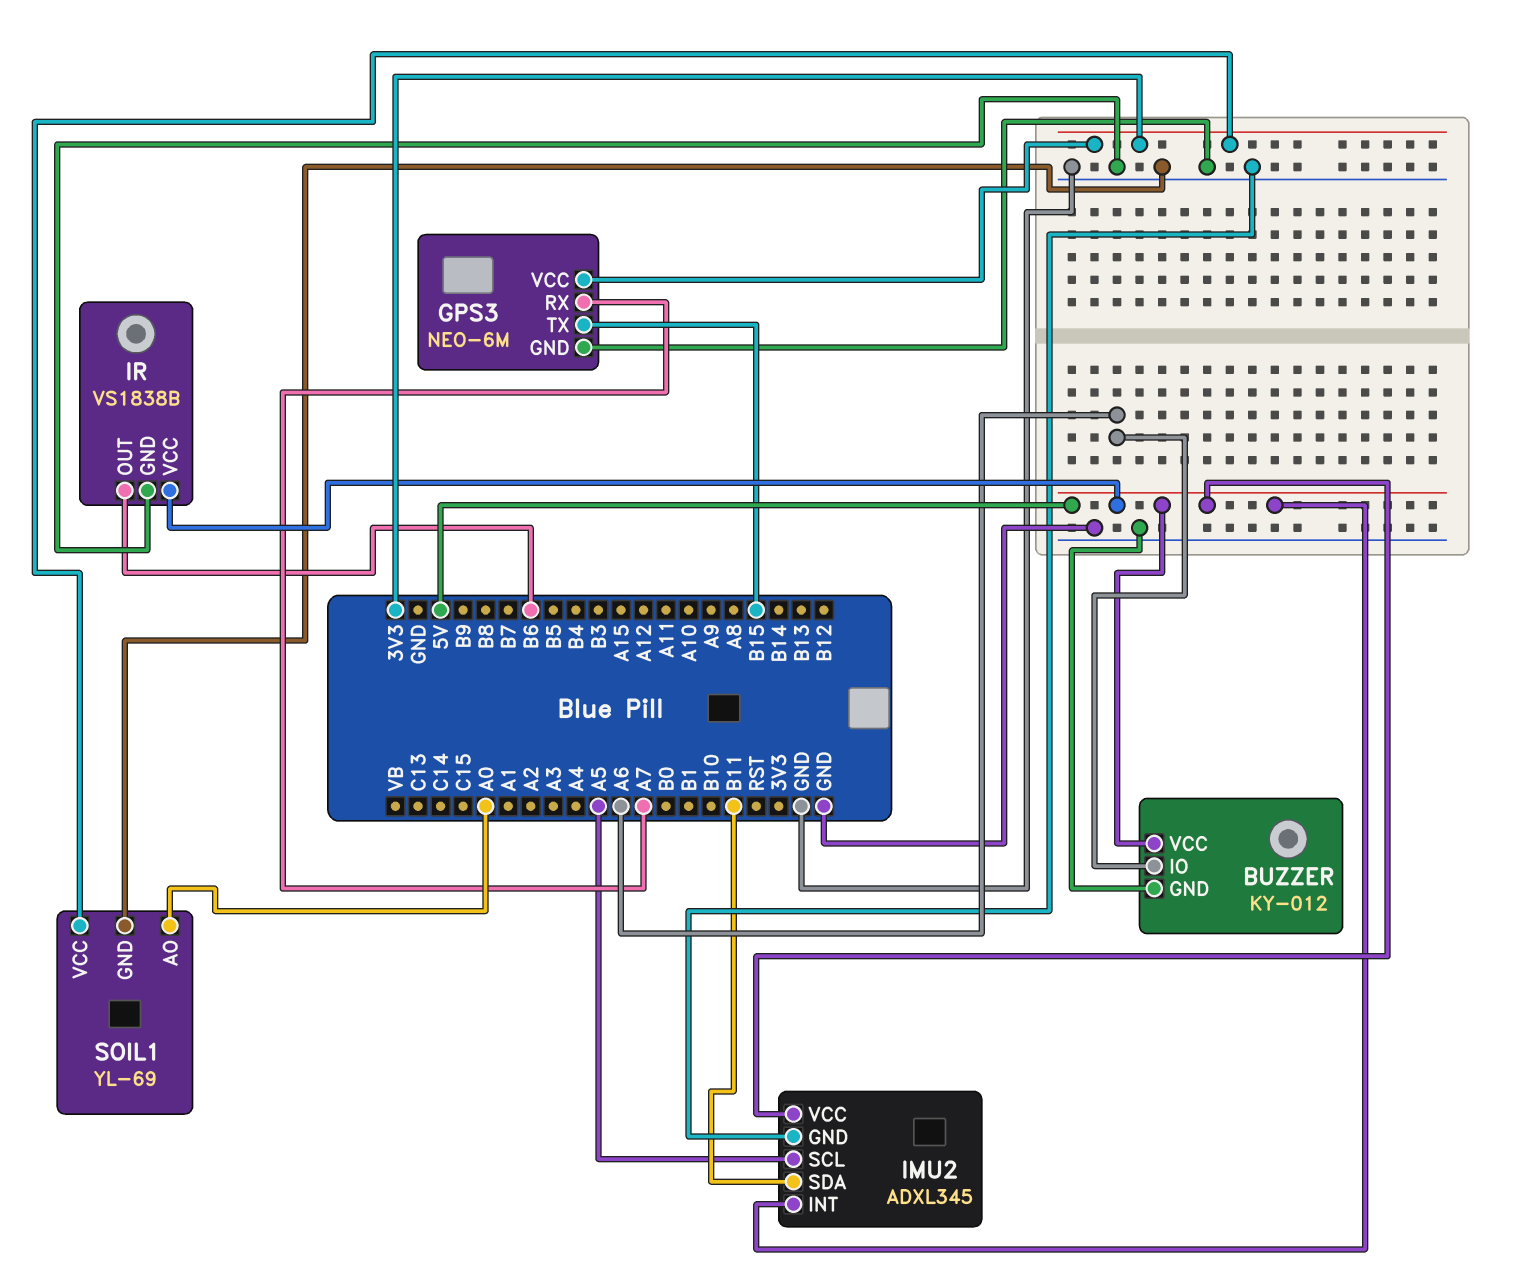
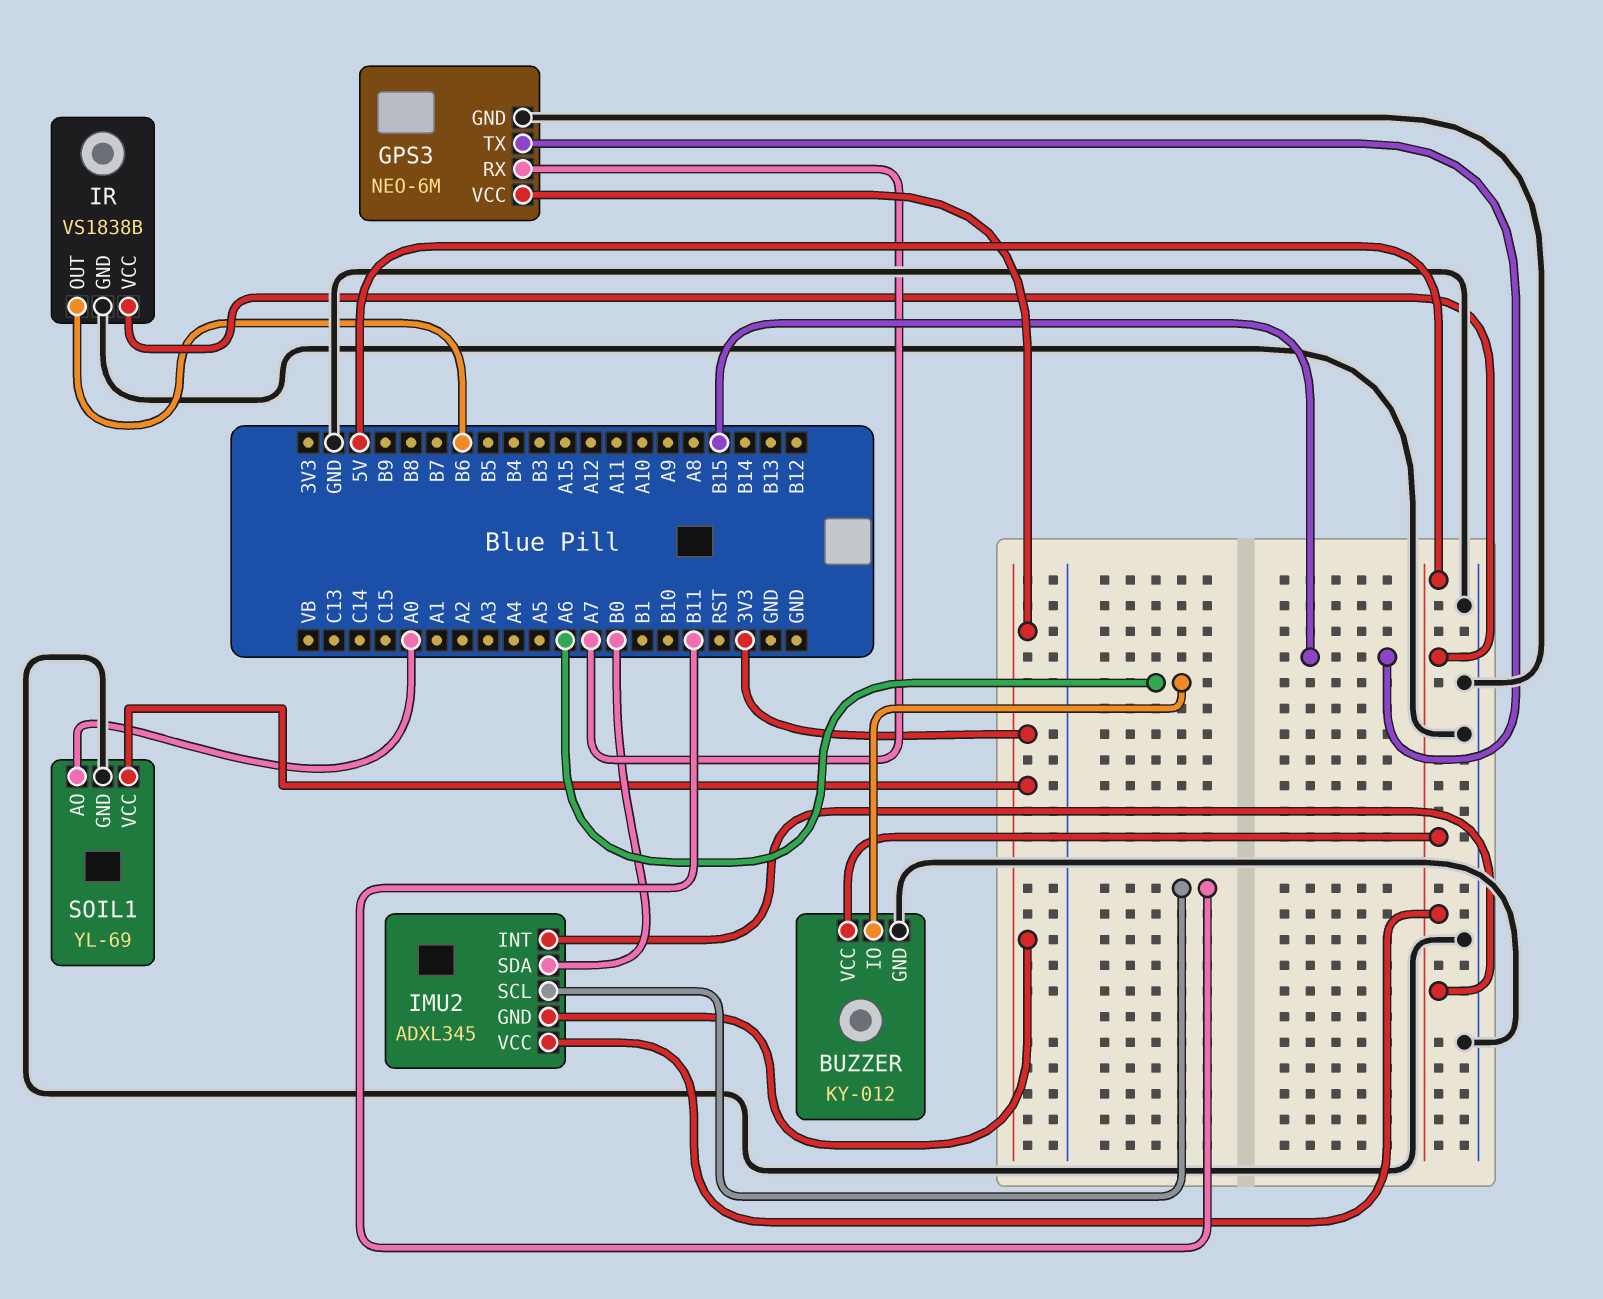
IMU2 pin GND: GND -> 3V3
IMU2 pin SCL: A5 -> B11
IMU2 pin SDA: B11 -> B0

